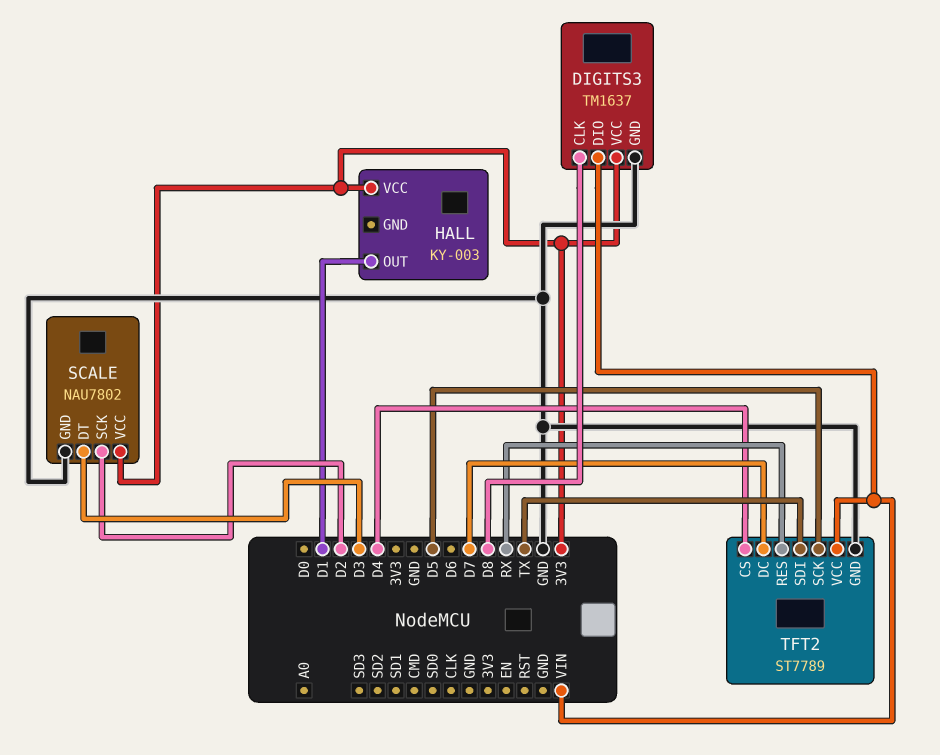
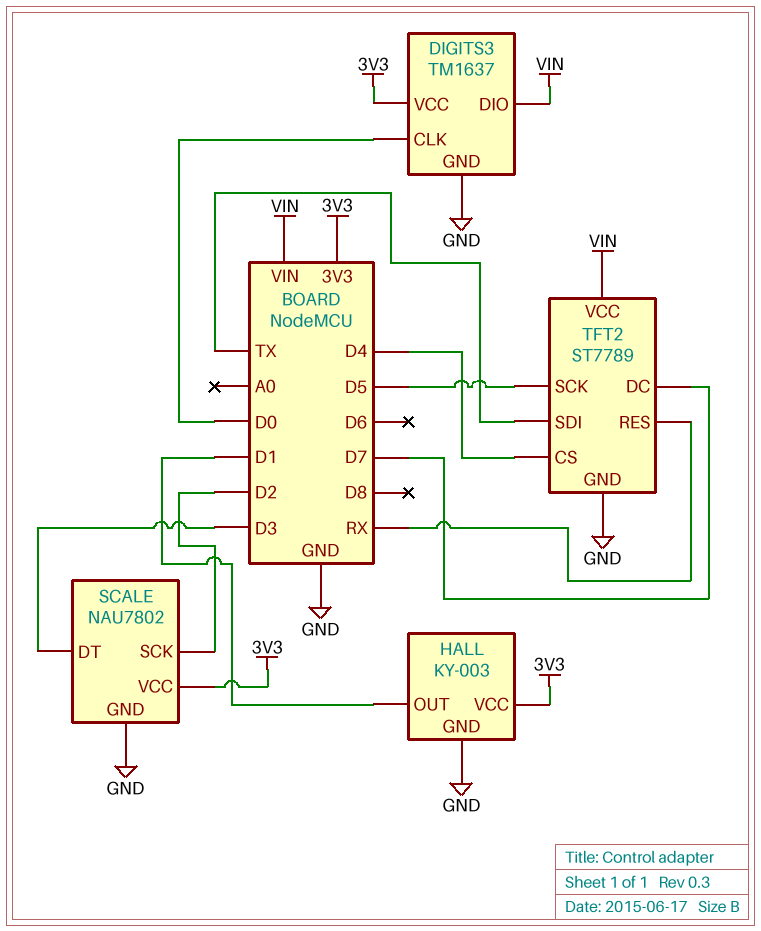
DIGITS3 pin CLK: D8 -> D0
HALL pin GND: none -> GND

